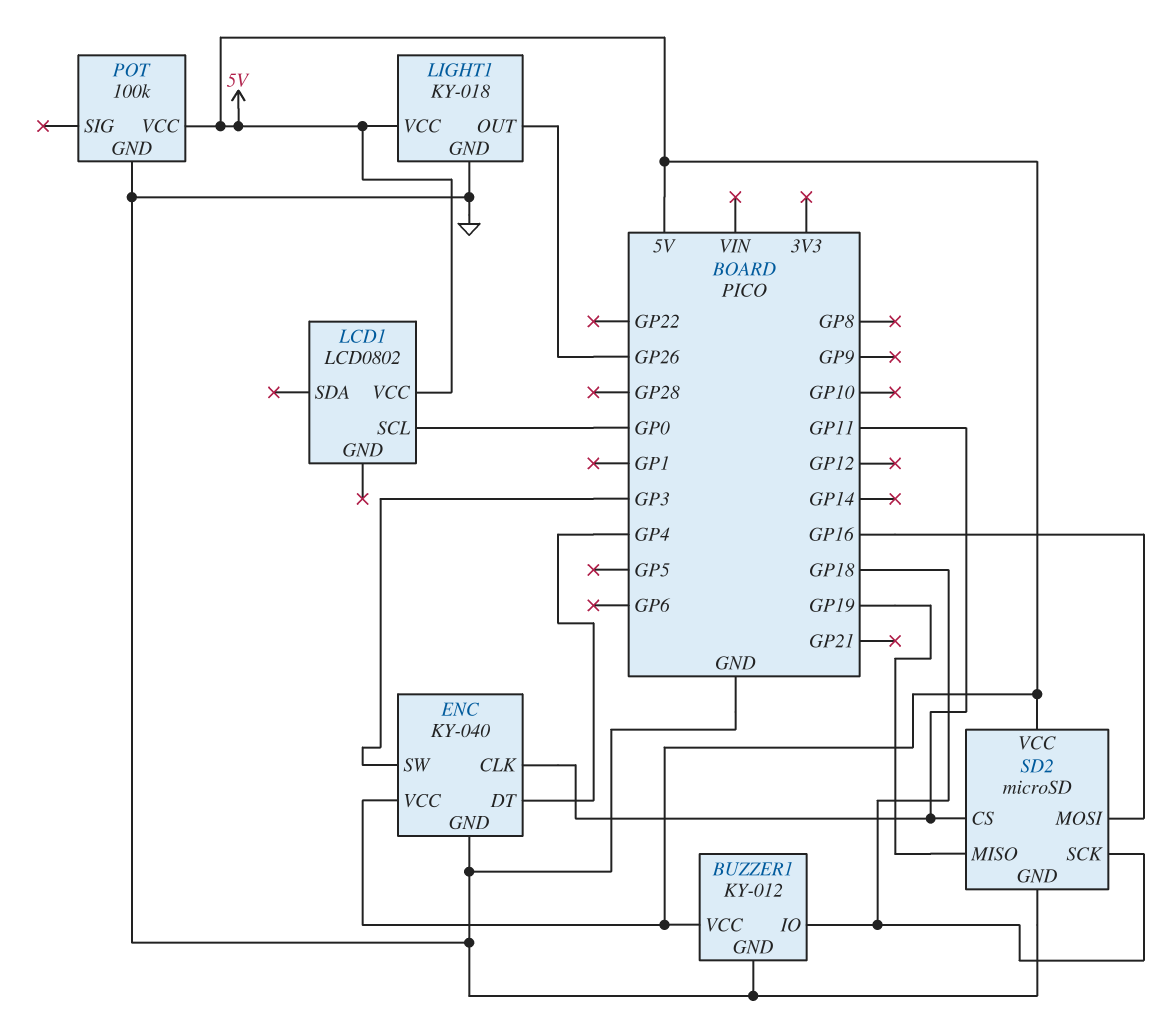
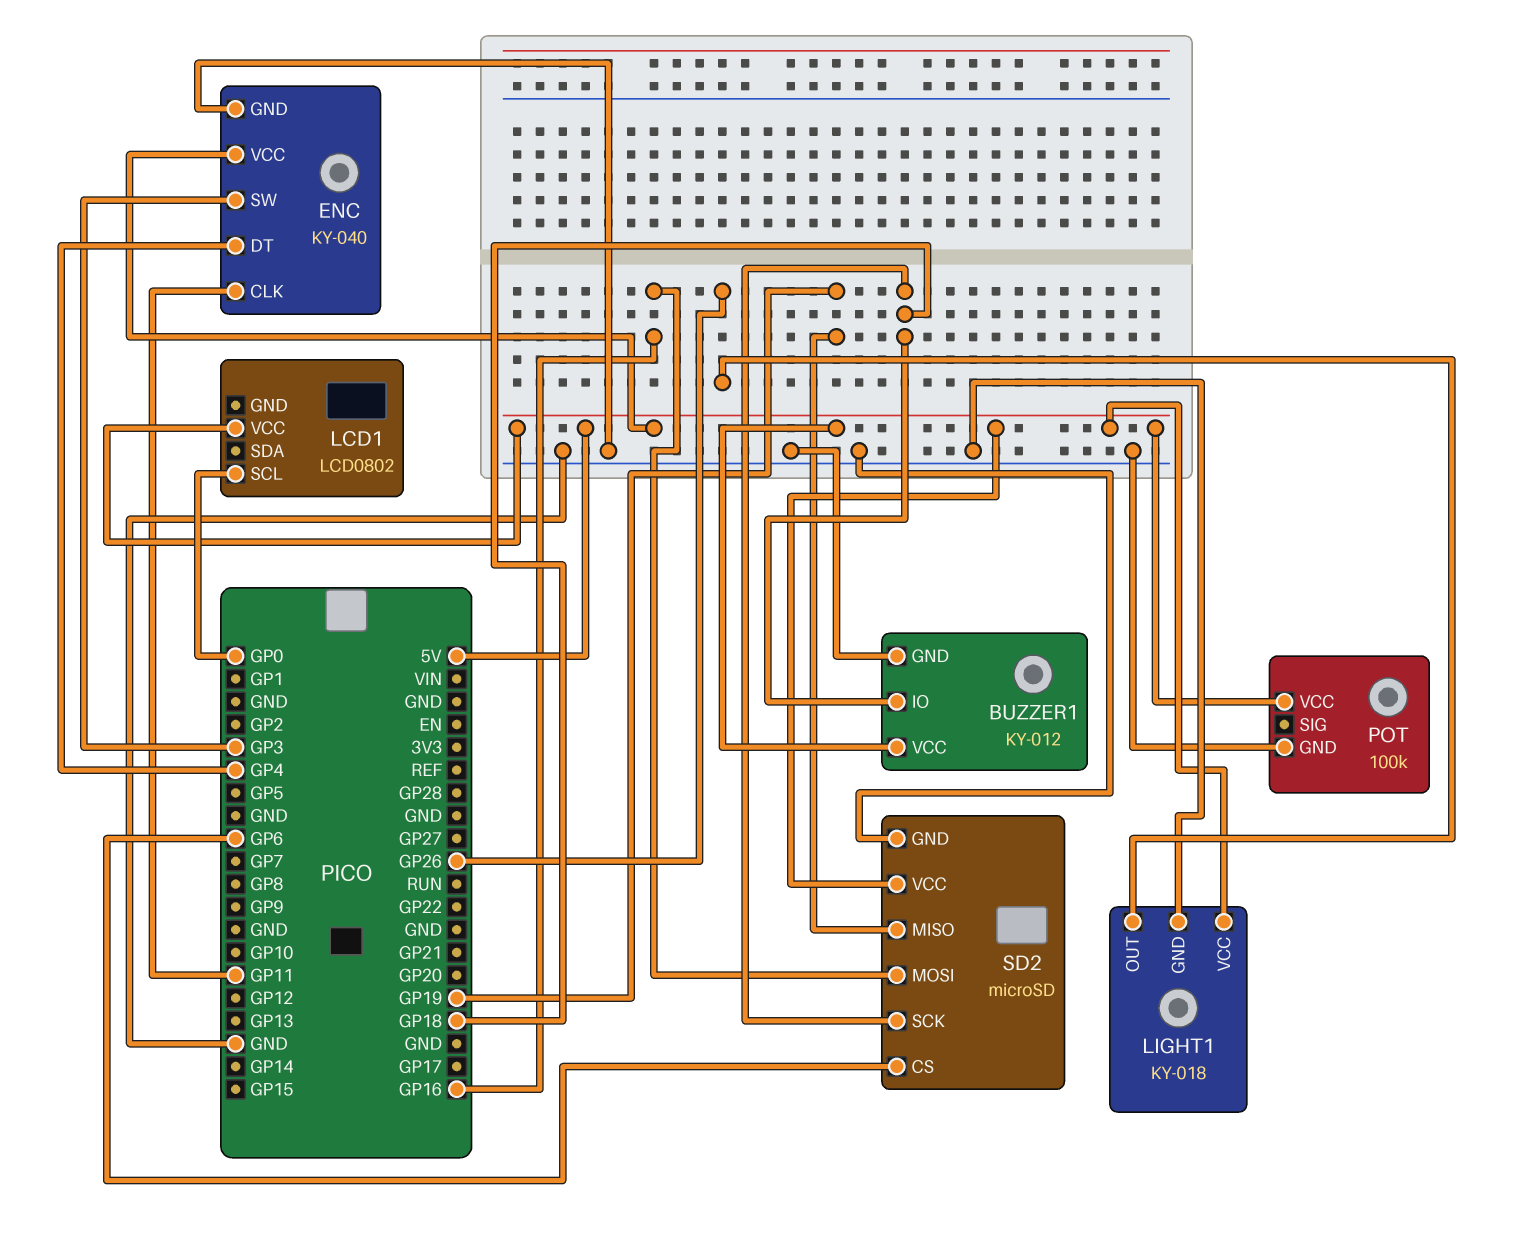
SD2 pin CS: GP11 -> GP6

